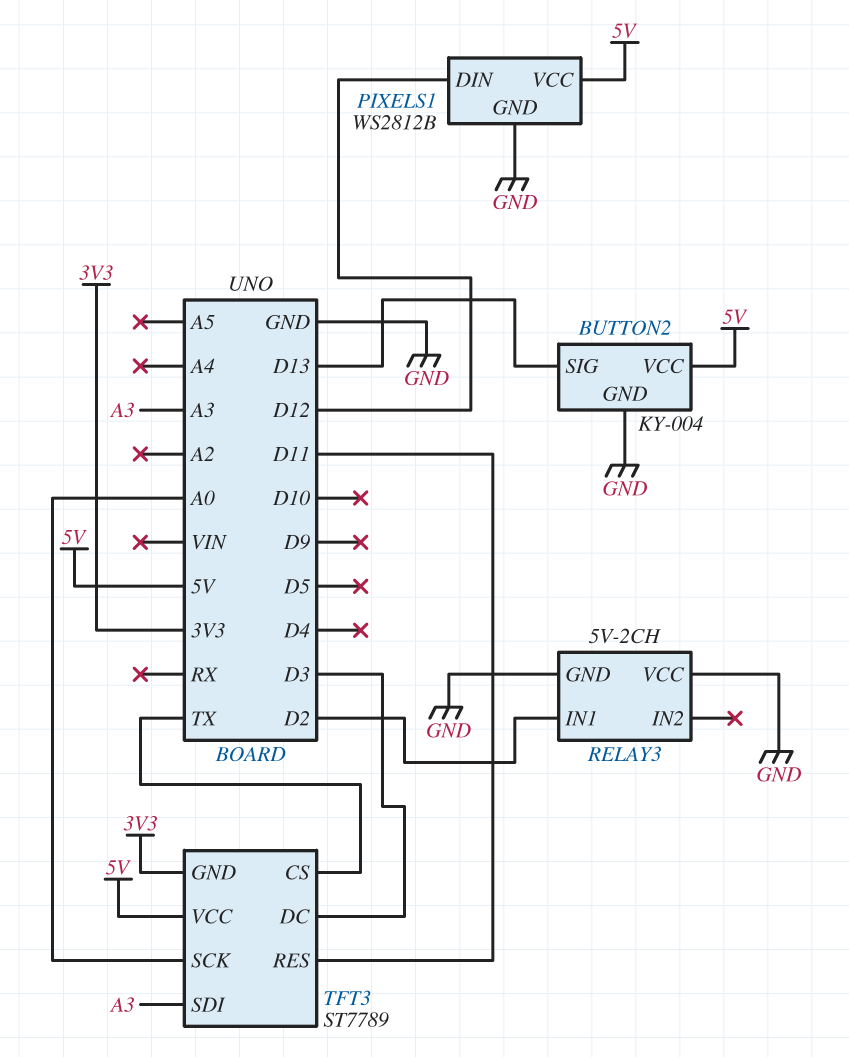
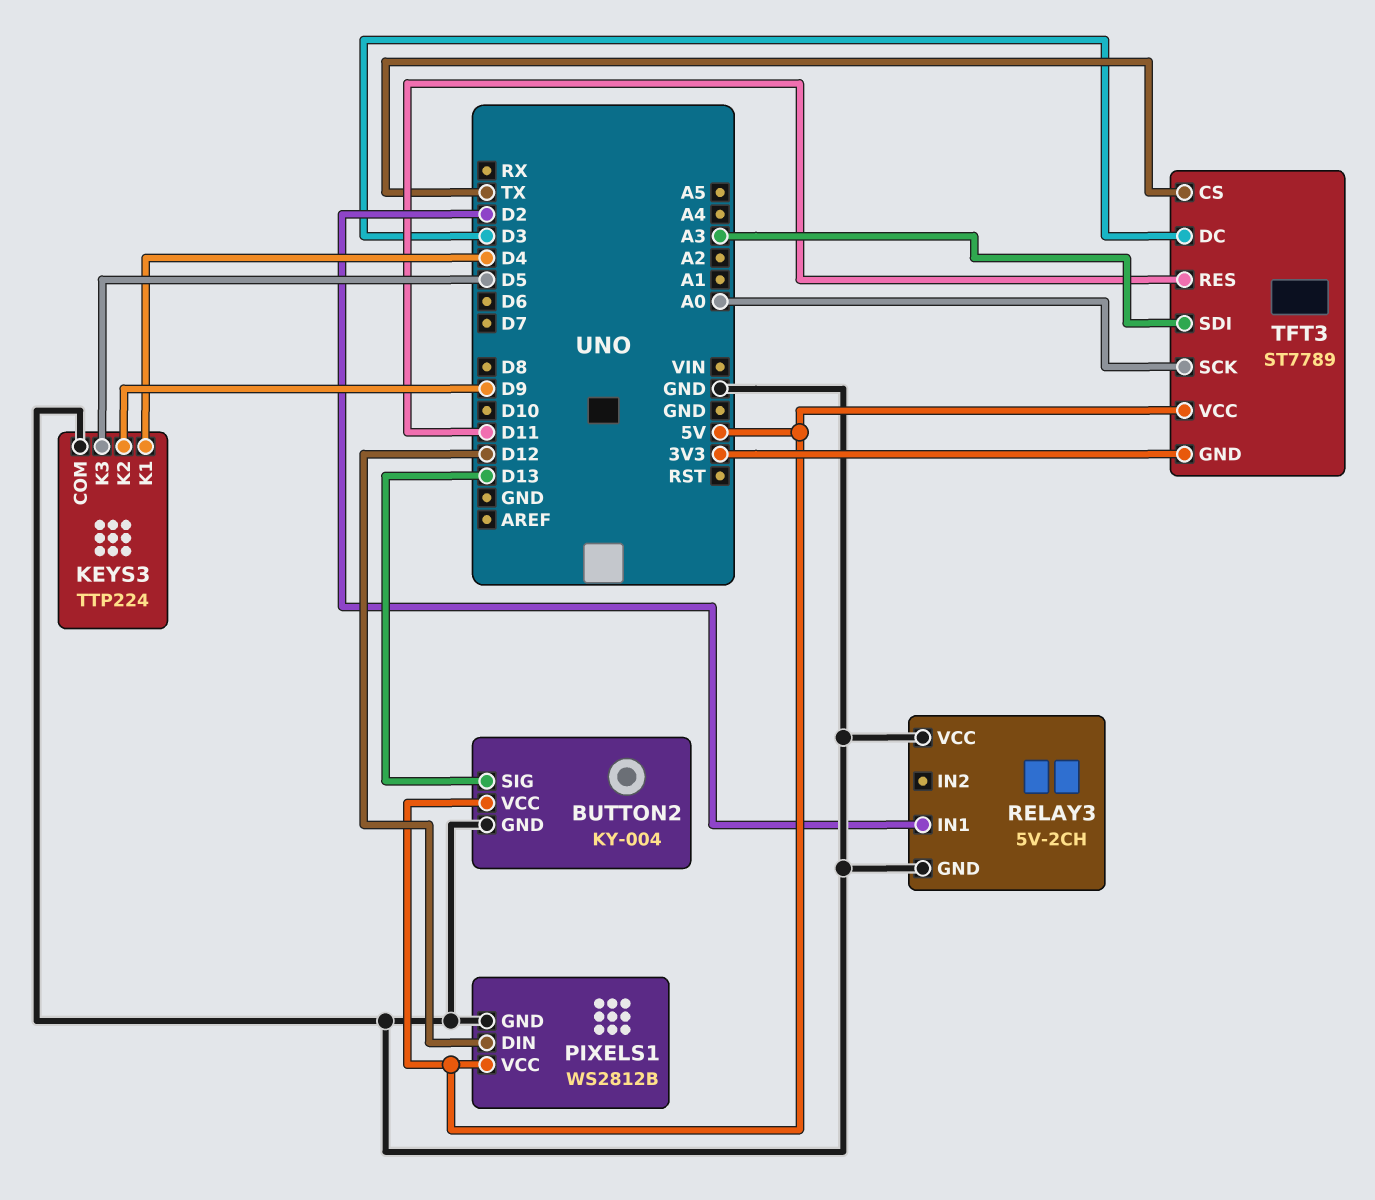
KEYS3: none -> TTP224
KEYS3 pin COM: none -> GND
KEYS3 pin K1: none -> D4
KEYS3 pin K2: none -> D9
KEYS3 pin K3: none -> D5

